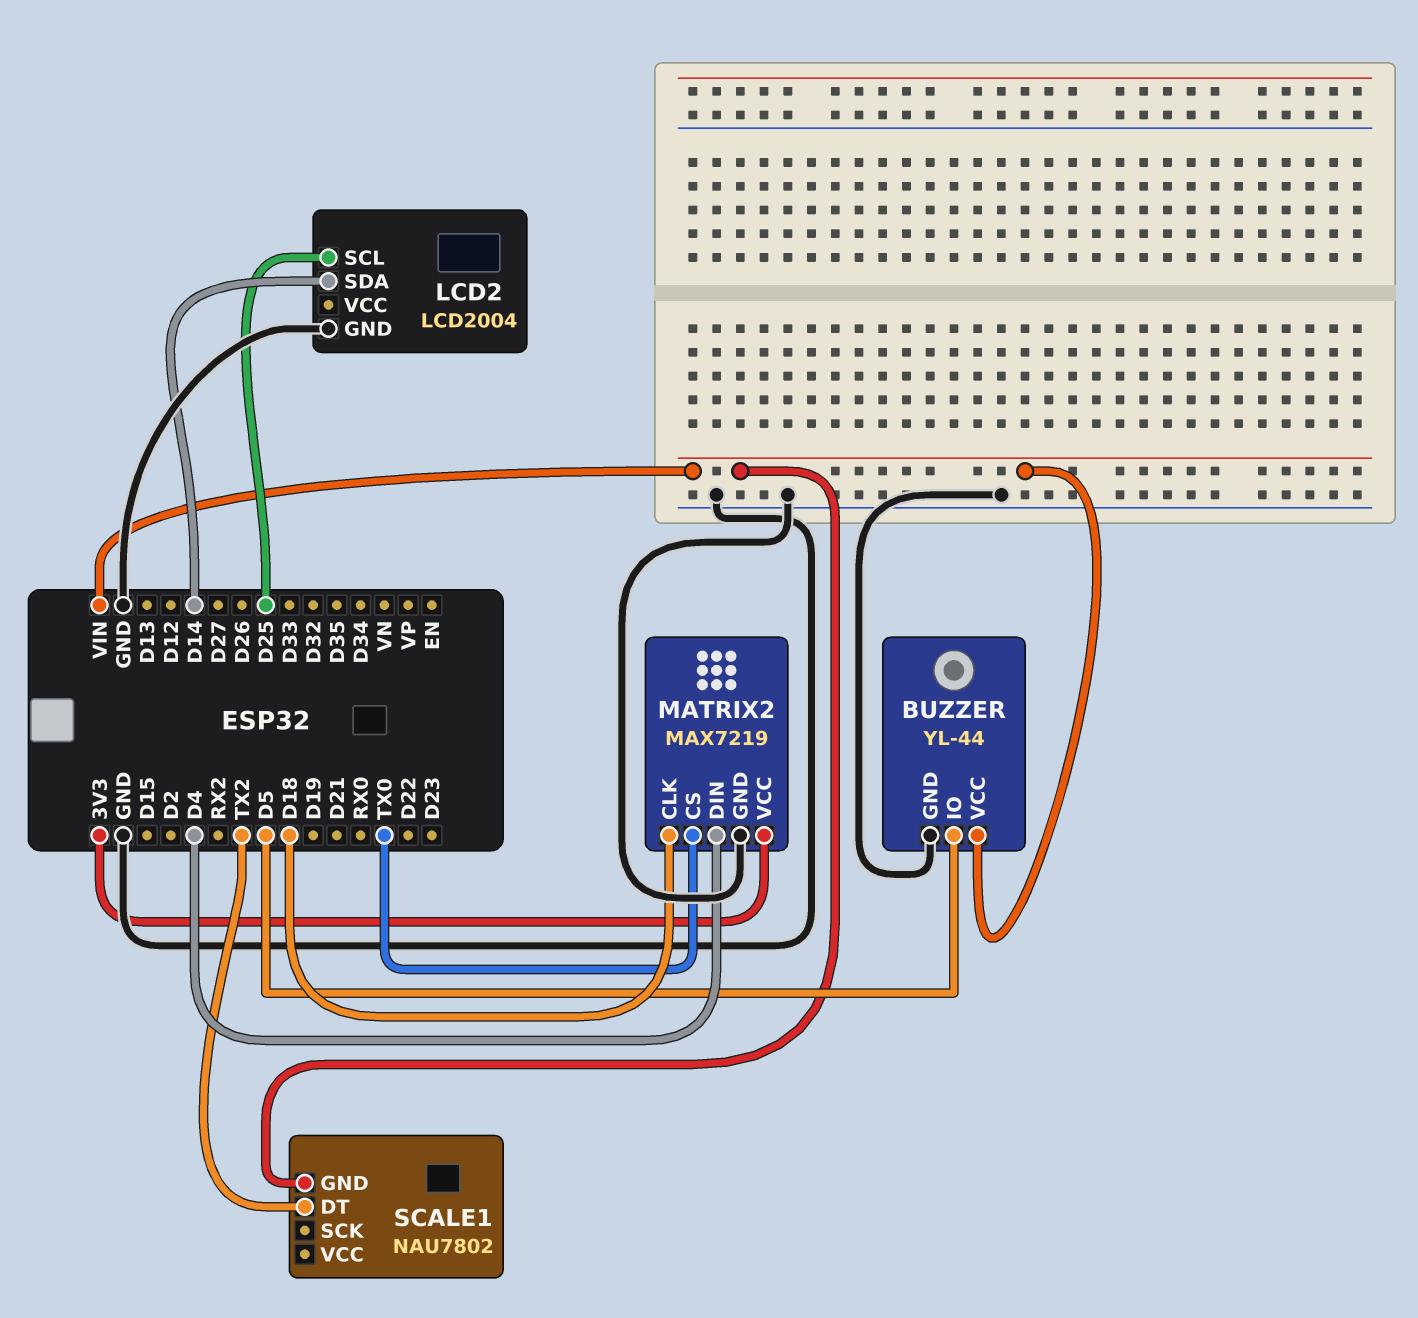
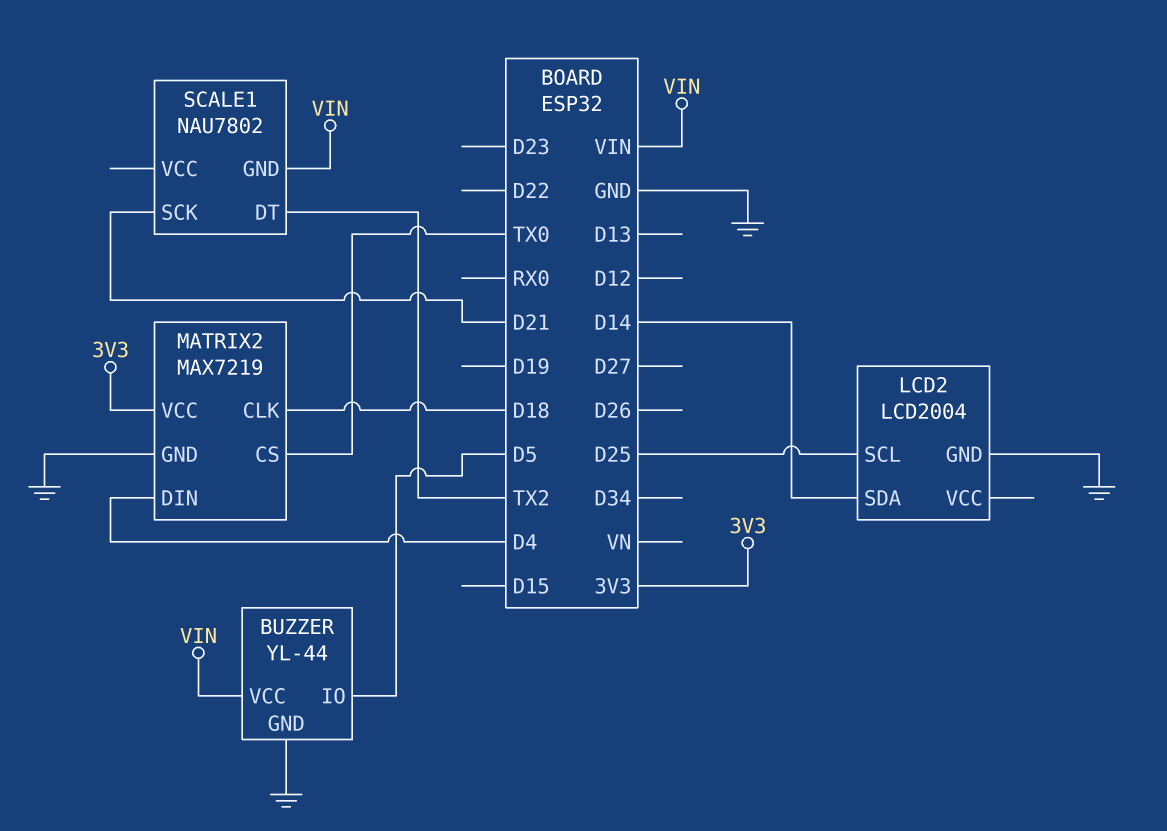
SCALE1 pin SCK: none -> D21

